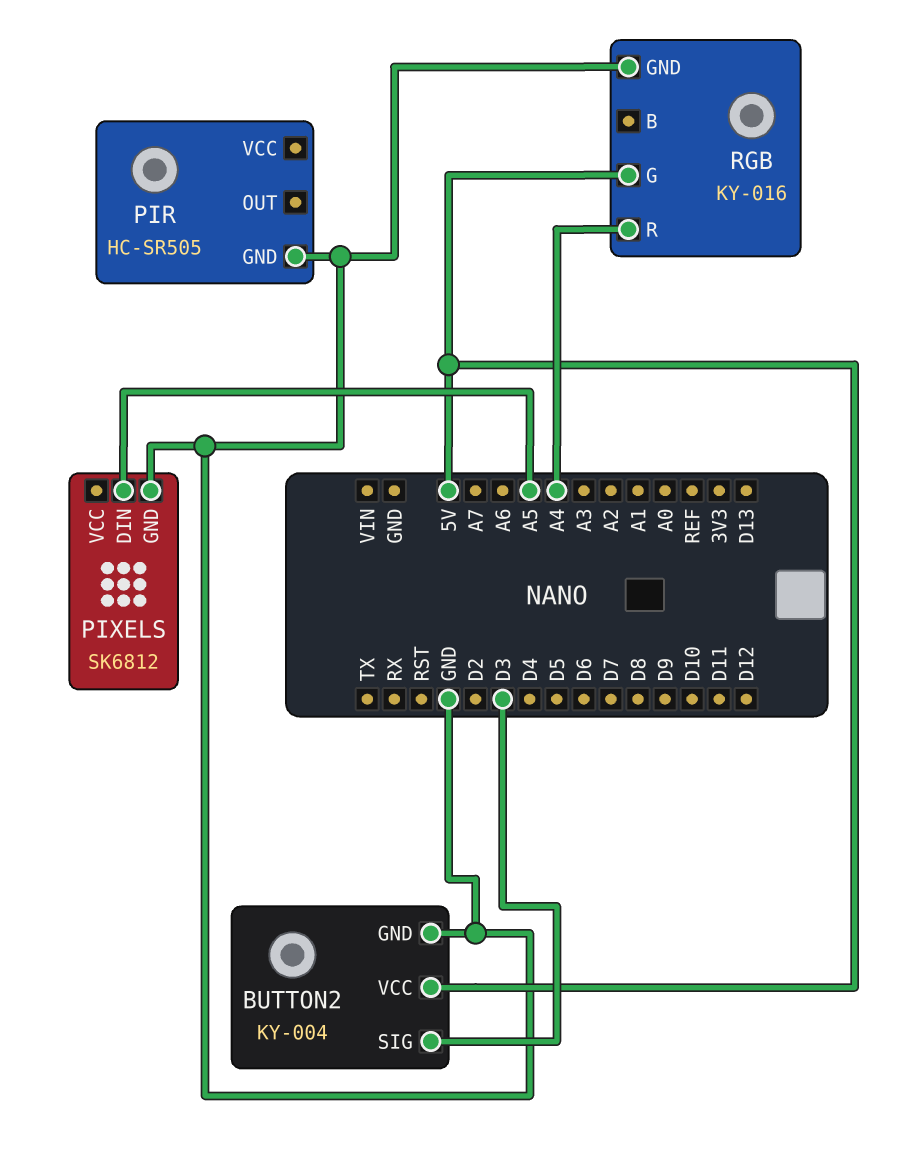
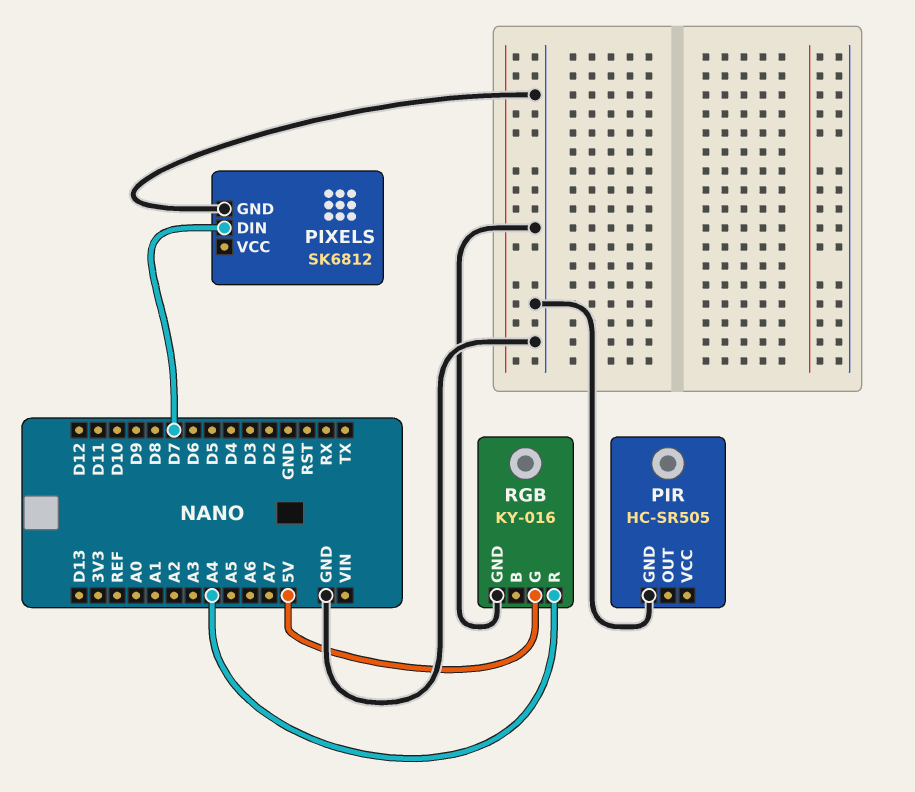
BUTTON2: KY-004 -> none
BUTTON2 pin GND: GND -> none
BUTTON2 pin SIG: D3 -> none
BUTTON2 pin VCC: 5V -> none
PIXELS pin DIN: A5 -> D7

